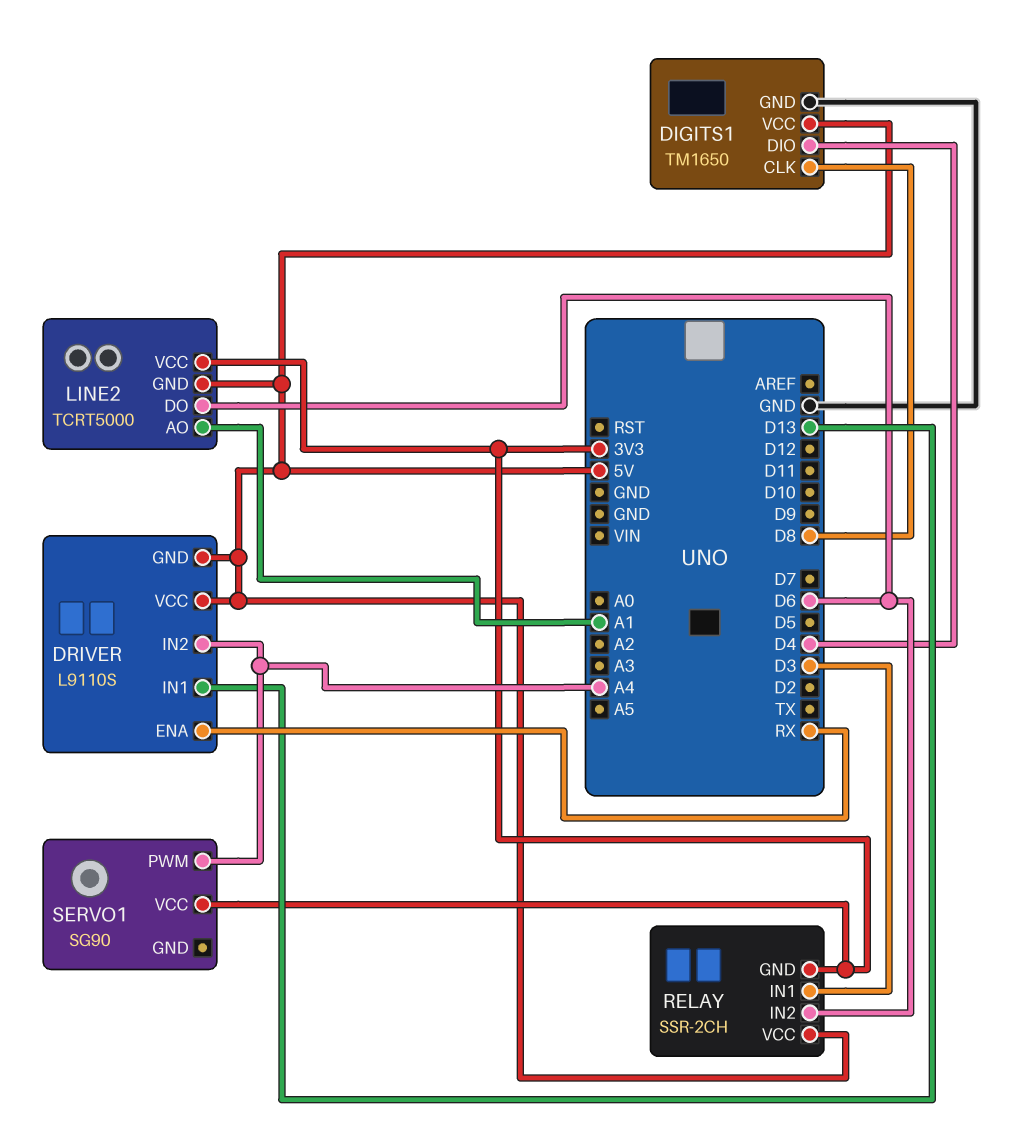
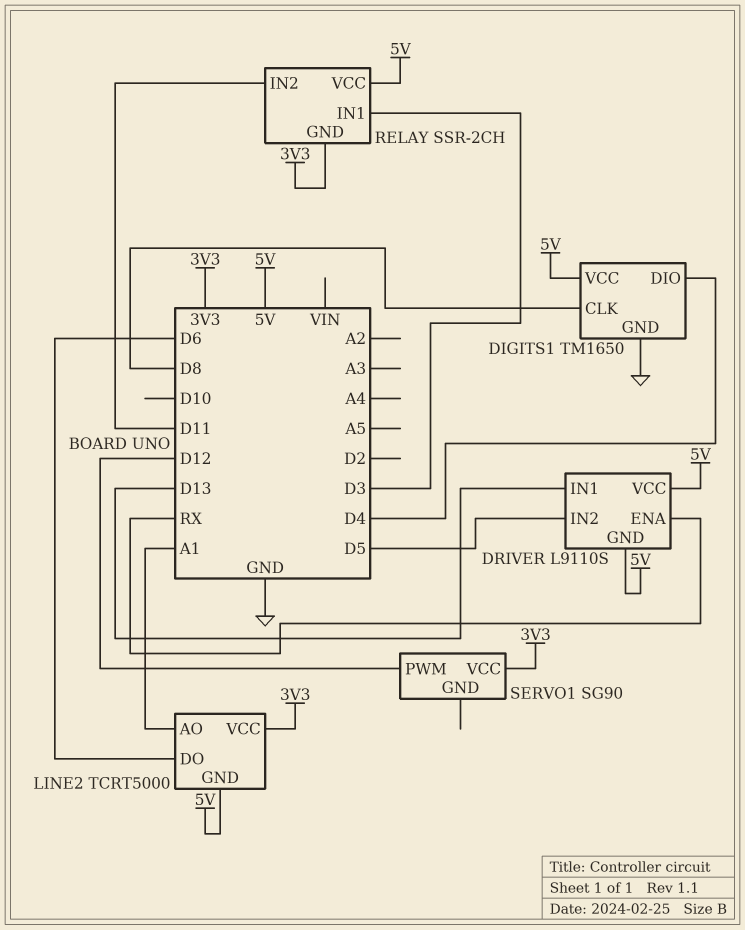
DRIVER pin IN2: A4 -> D5
RELAY pin IN2: D6 -> D11
SERVO1 pin PWM: A4 -> D12

